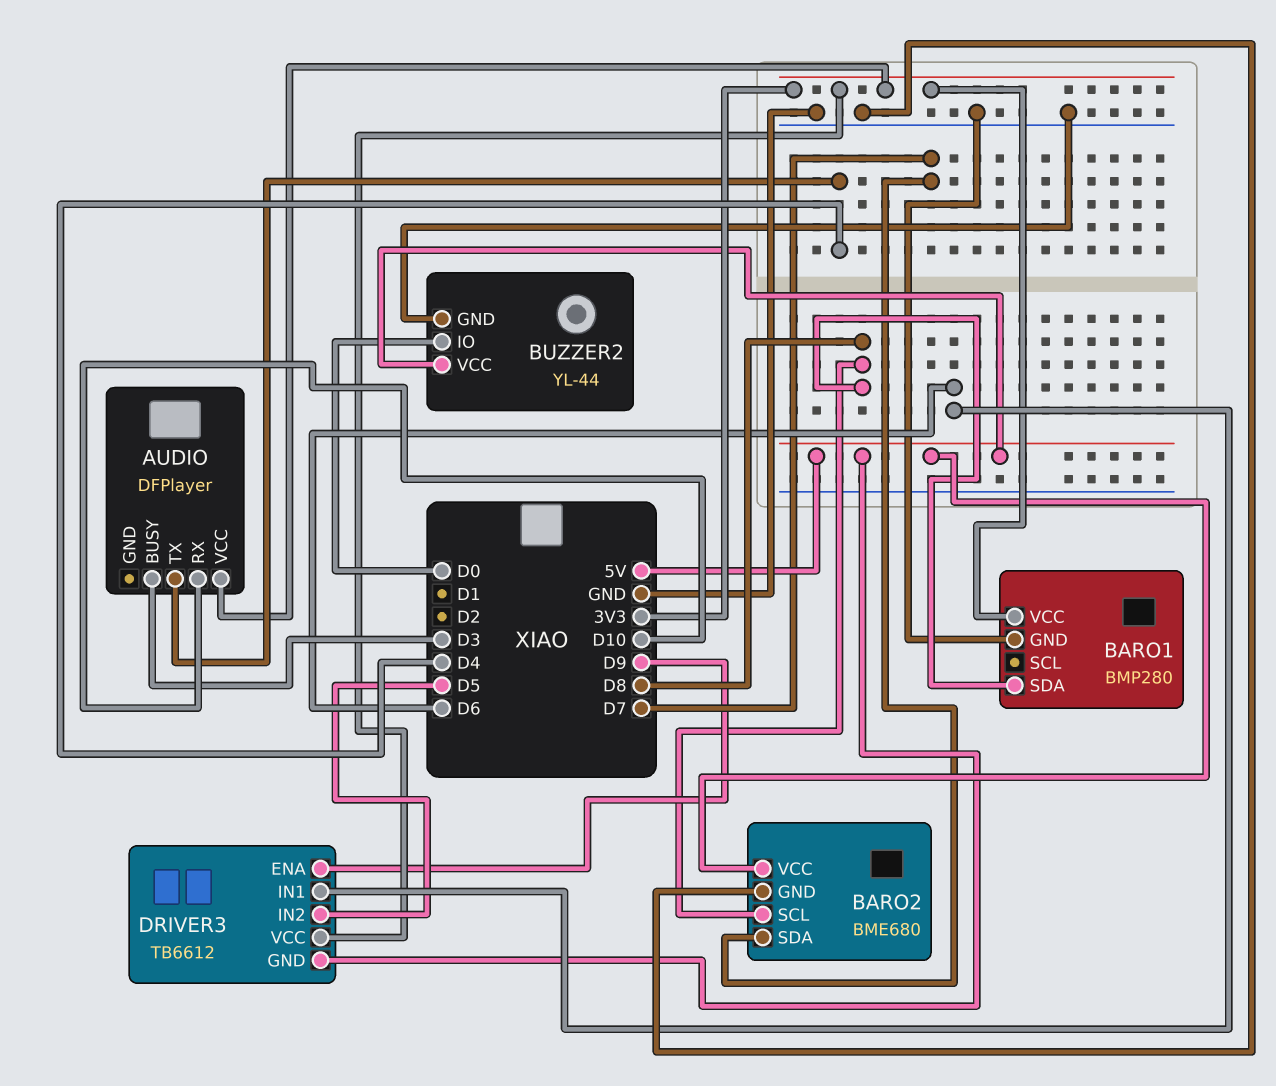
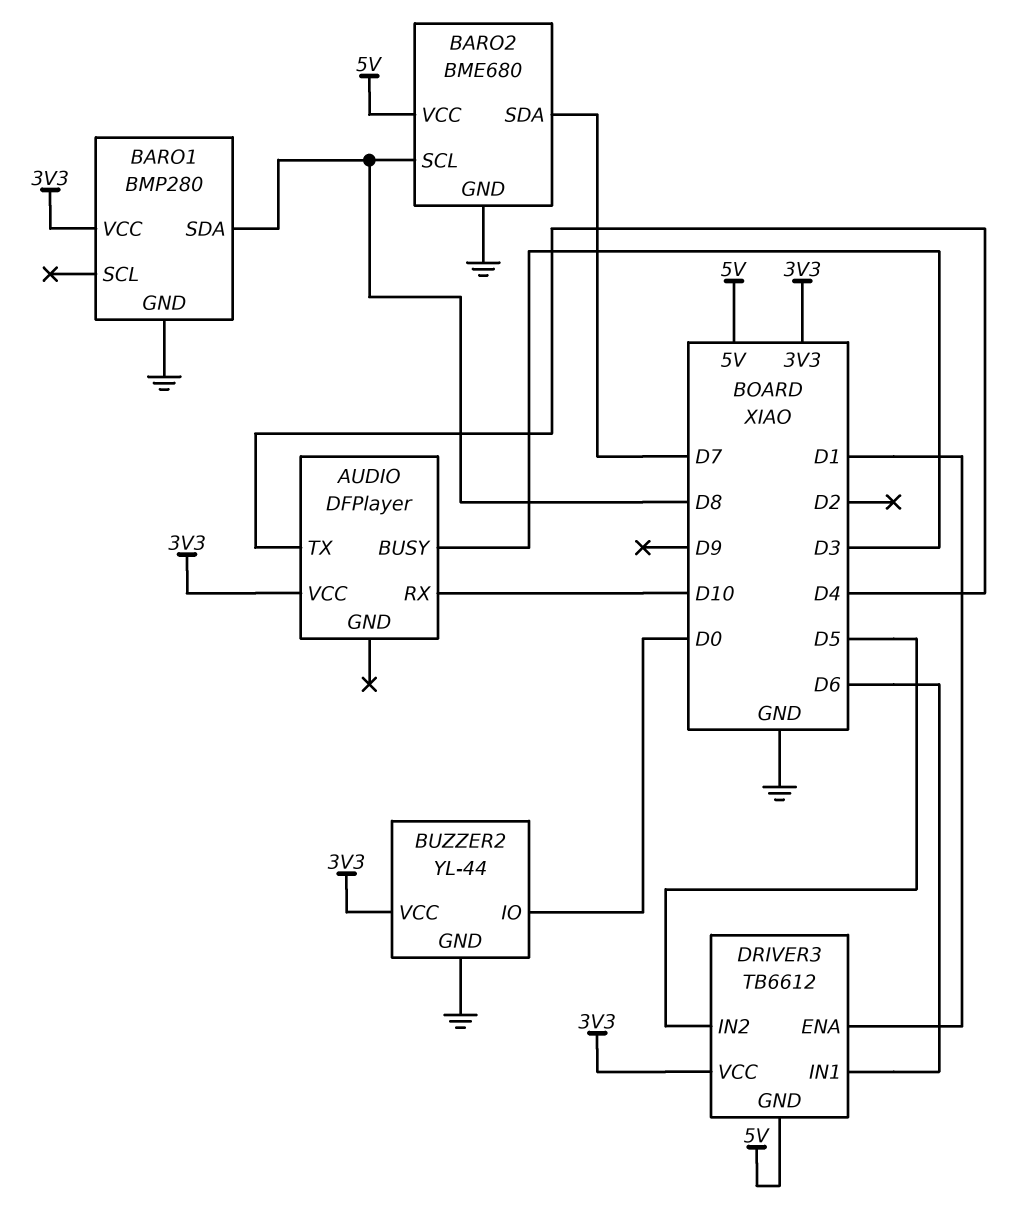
BUZZER2 pin VCC: 5V -> 3V3
DRIVER3 pin ENA: D9 -> D1

